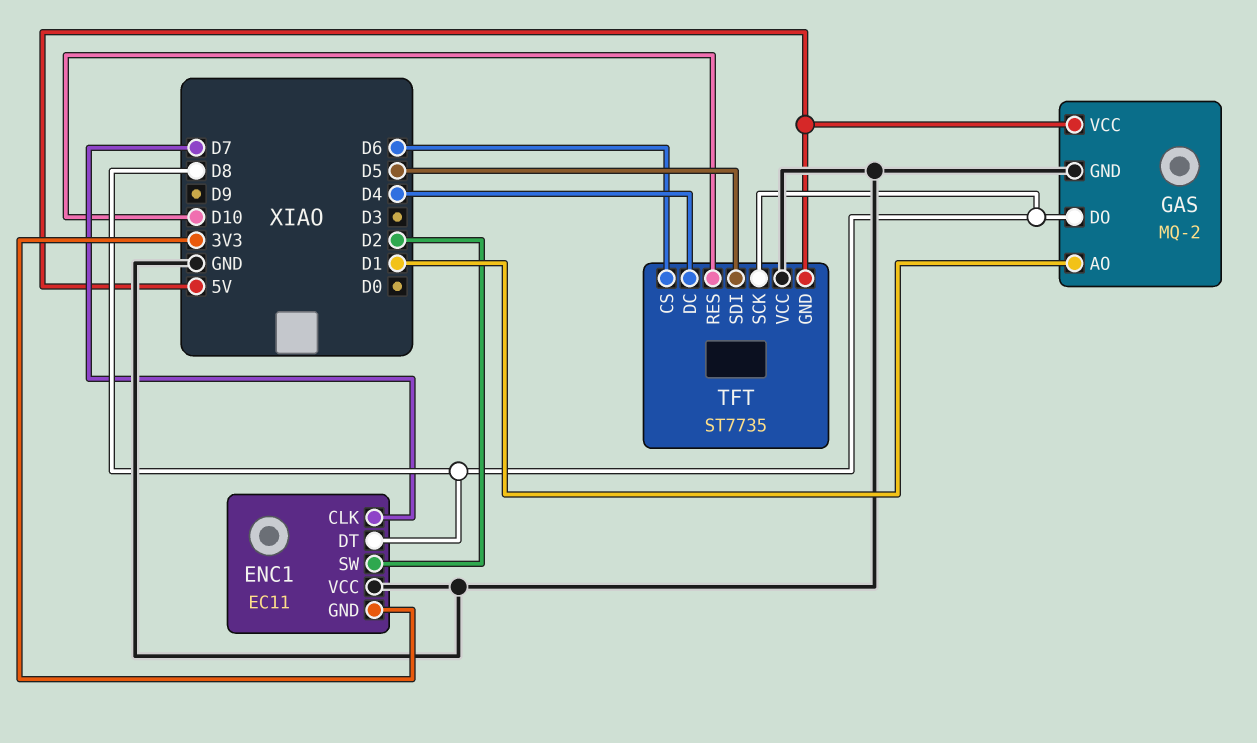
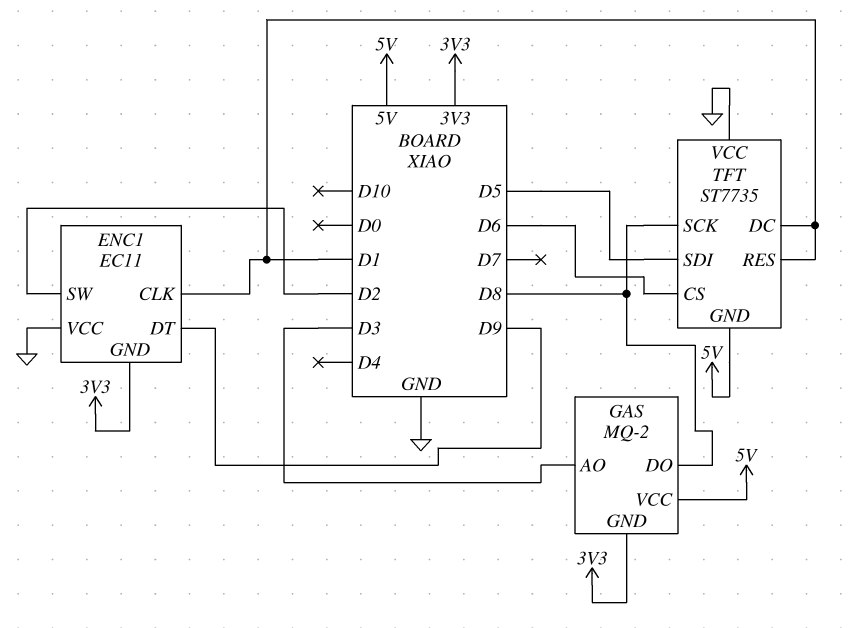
ENC1 pin CLK: D7 -> D1
ENC1 pin DT: D8 -> D9
GAS pin AO: D1 -> D3
GAS pin GND: GND -> 3V3
TFT pin DC: D4 -> D1
TFT pin RES: D10 -> D1

